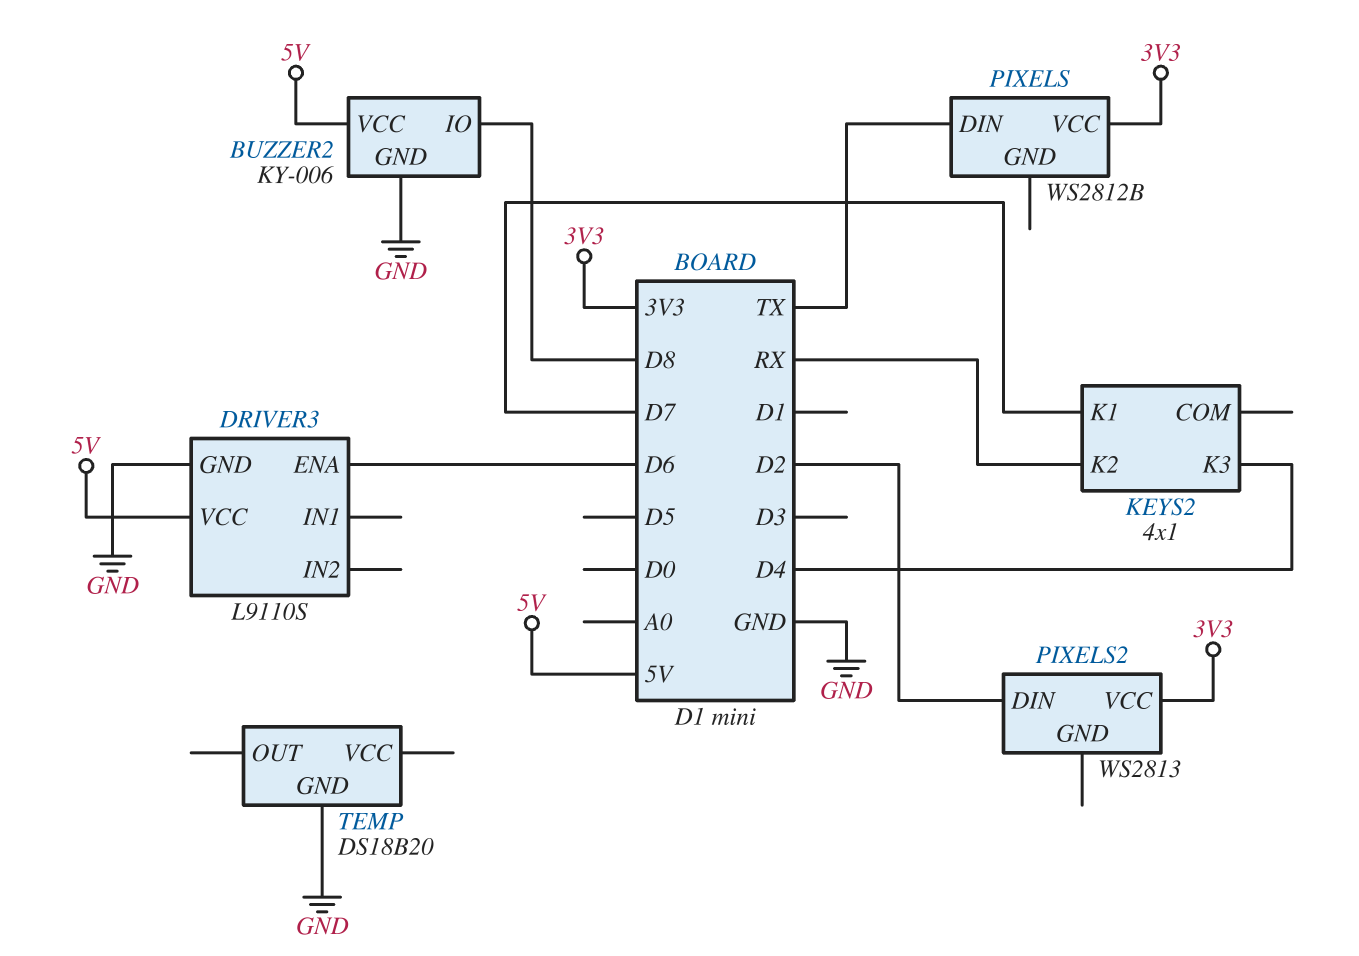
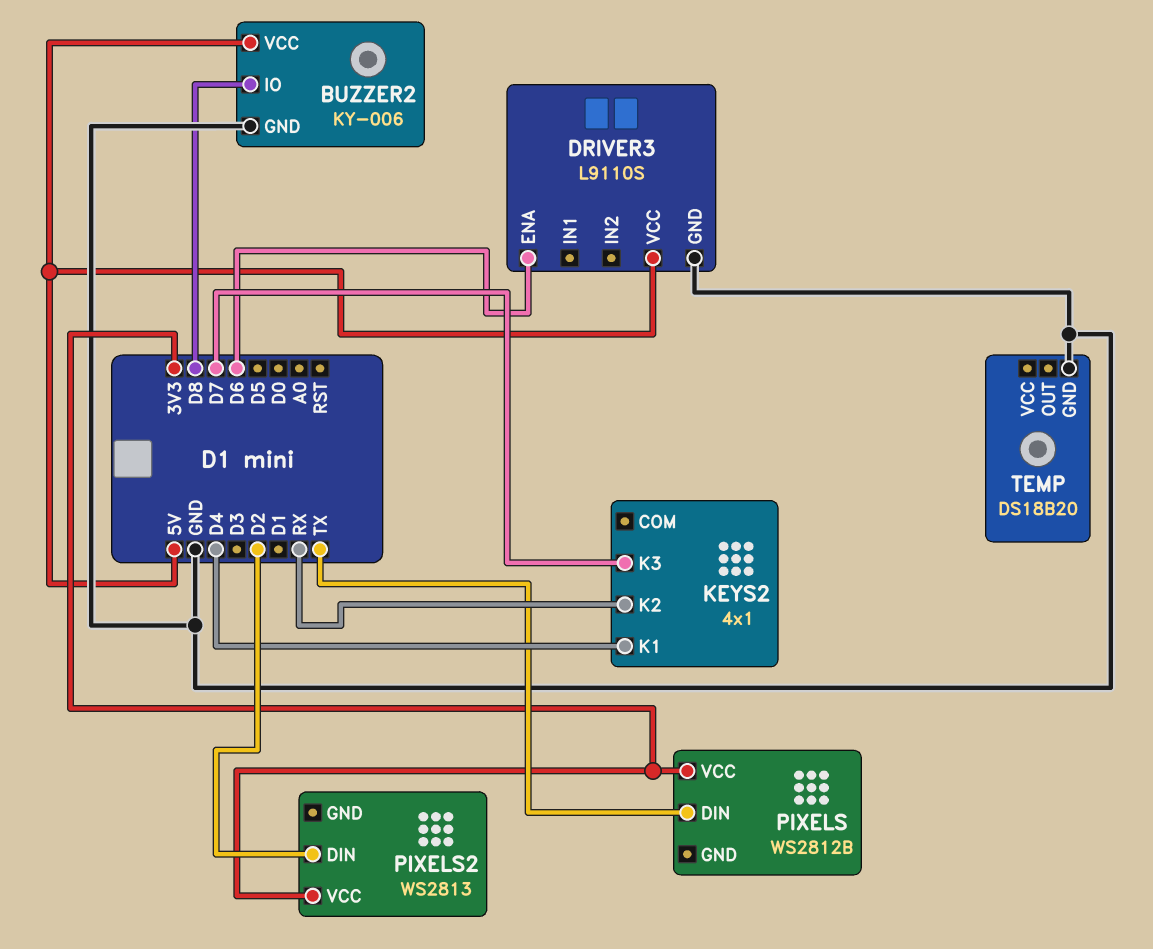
KEYS2 pin K1: D7 -> D4
KEYS2 pin K3: D4 -> D7

